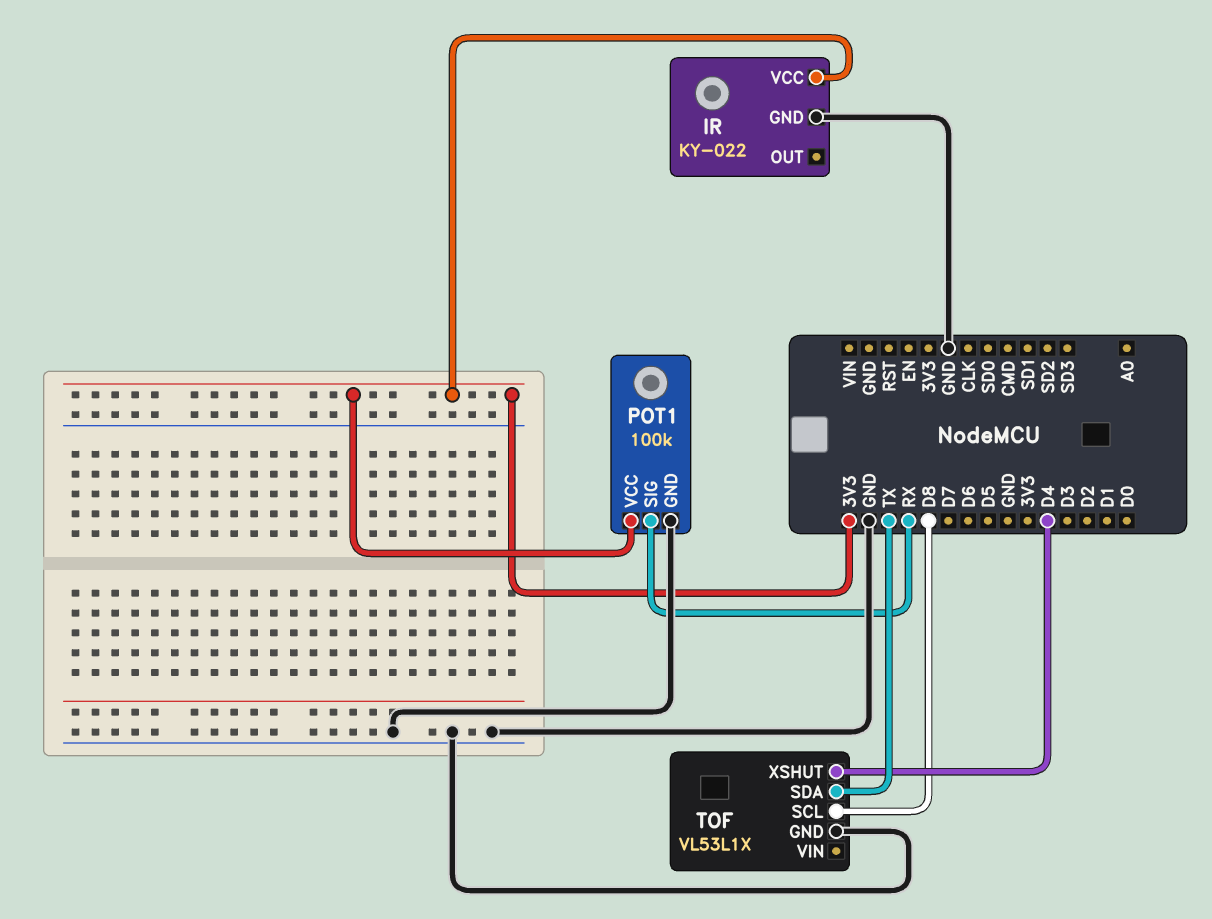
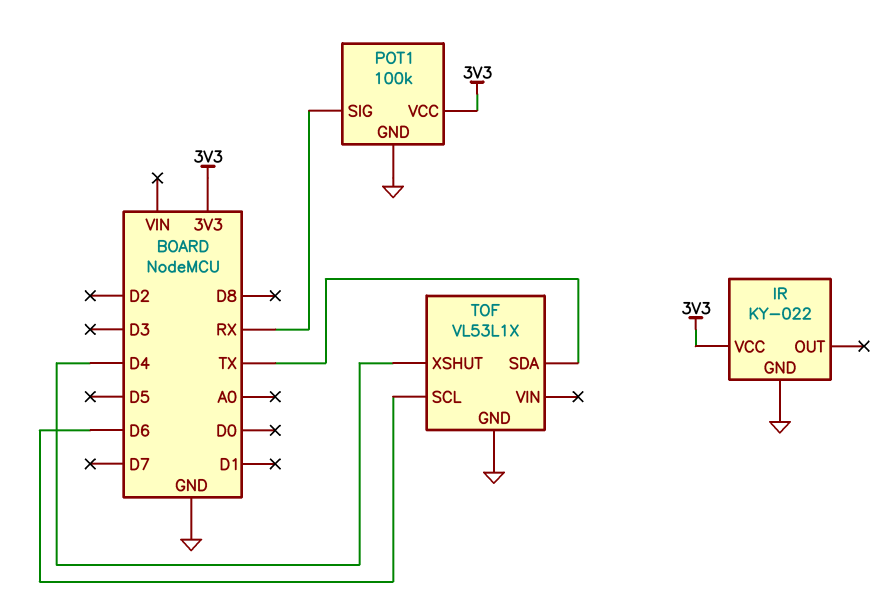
TOF pin SCL: D8 -> D6

